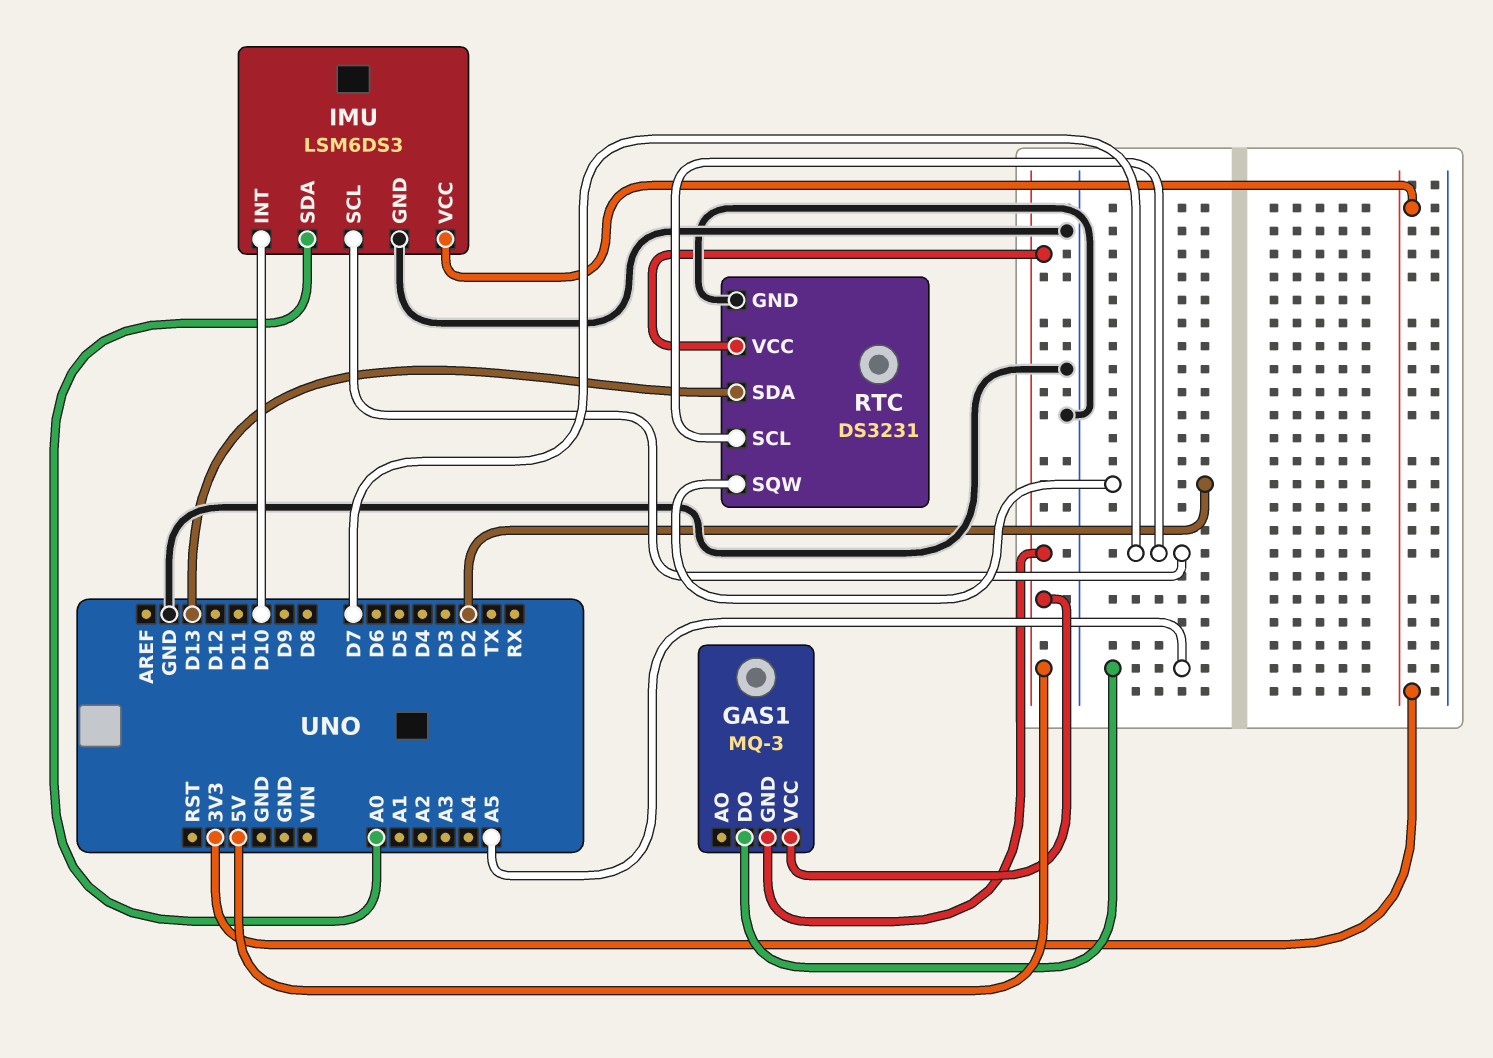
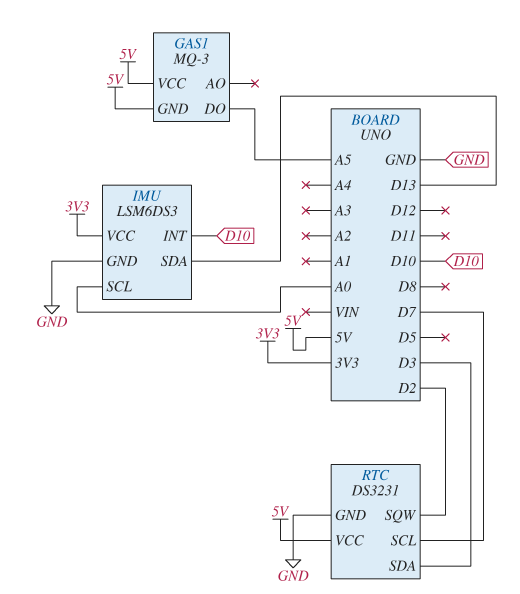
IMU pin SCL: D7 -> A0
IMU pin SDA: A0 -> D13
RTC pin SDA: D13 -> D3

